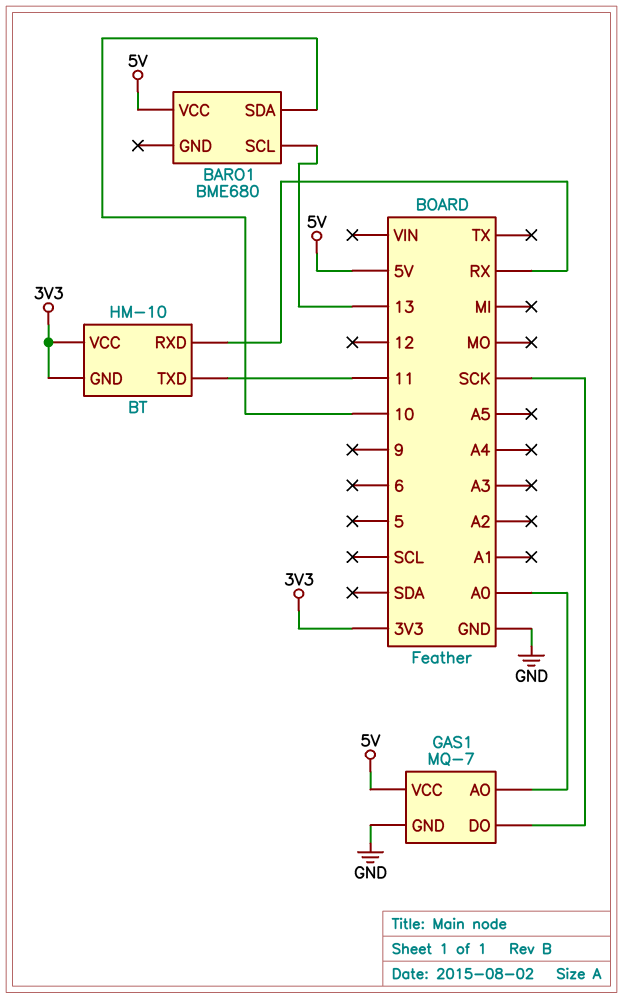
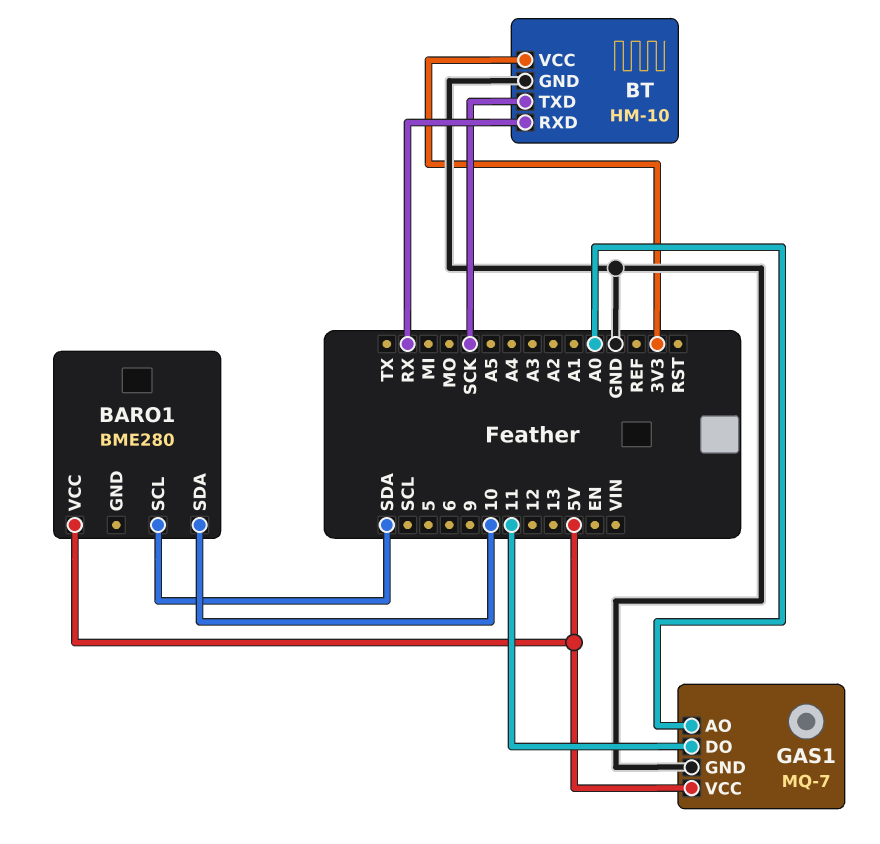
BARO1: BME680 -> BME280
BARO1 pin SCL: 13 -> SDA
BT pin GND: 3V3 -> GND
BT pin TXD: 11 -> SCK
GAS1 pin DO: SCK -> 11

